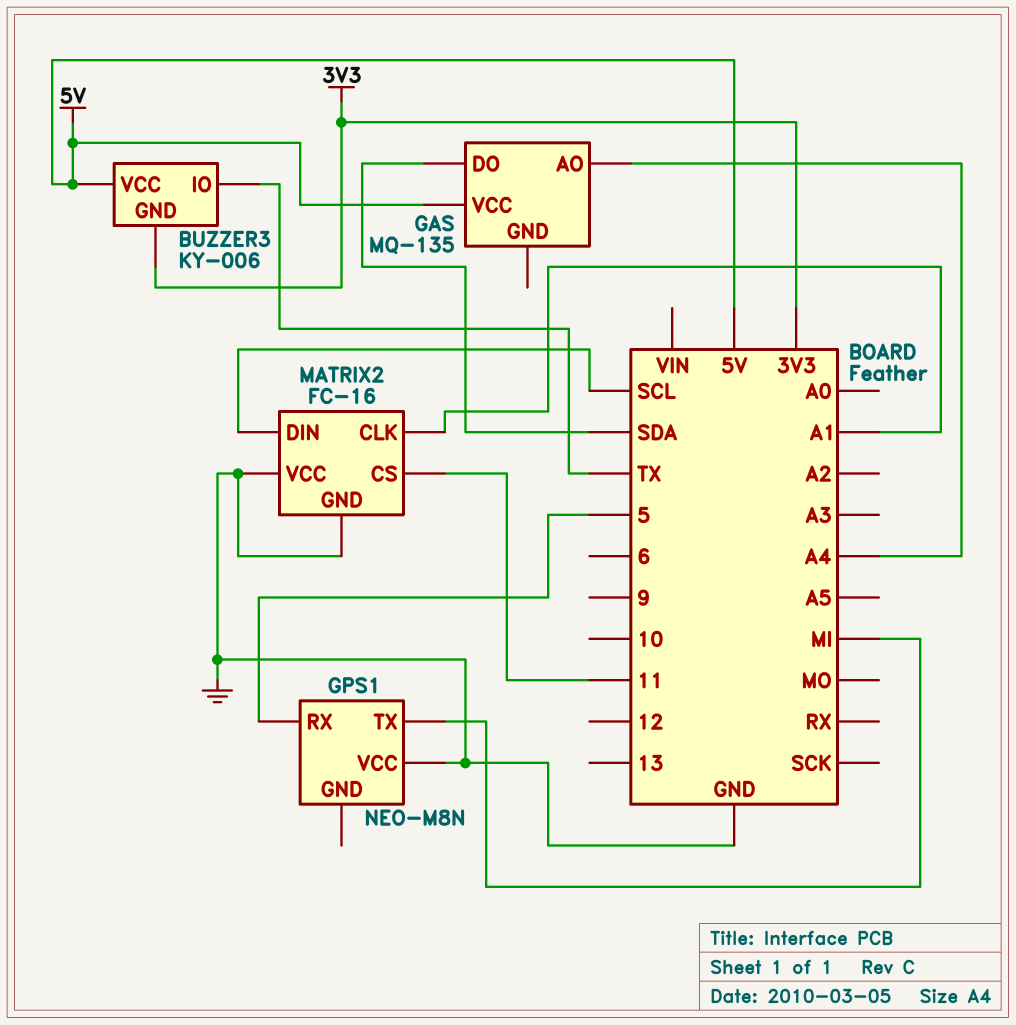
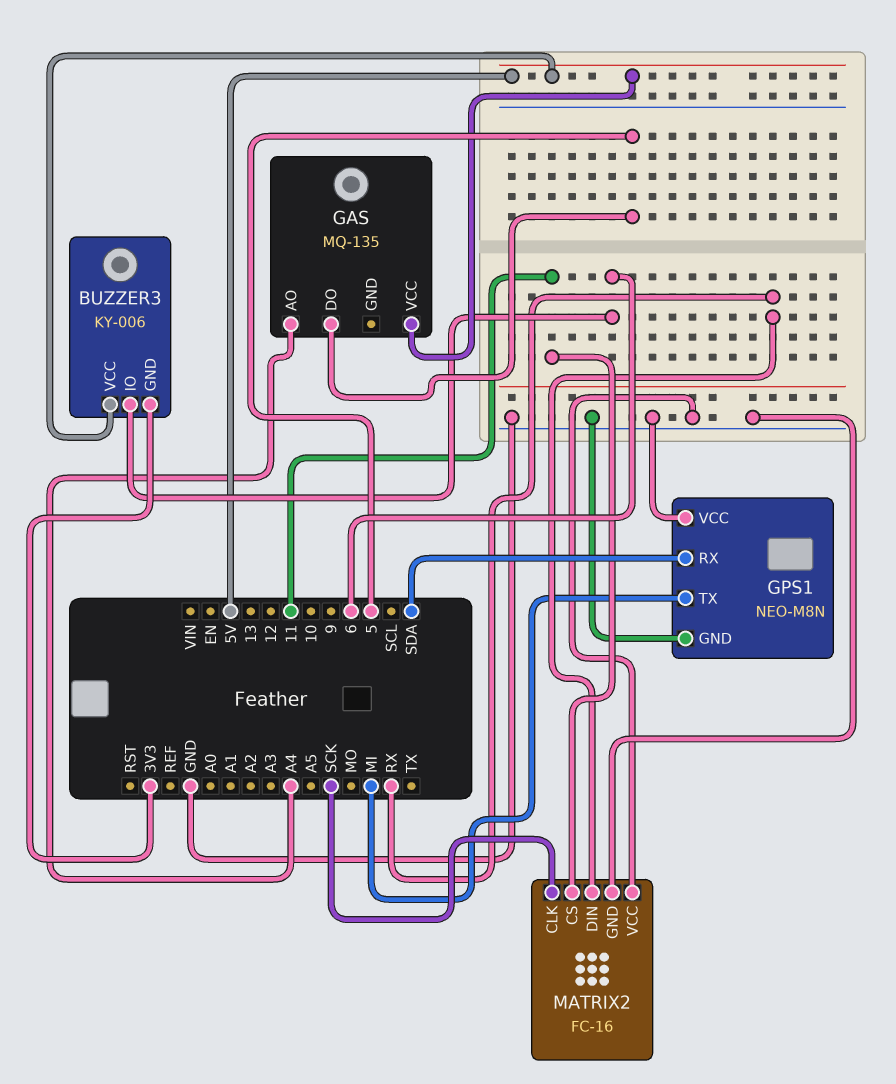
BUZZER3 pin IO: TX -> 6
GAS pin DO: SDA -> 5
GPS1 pin GND: none -> GND
GPS1 pin RX: 5 -> SDA
MATRIX2 pin CLK: A1 -> SCK
MATRIX2 pin DIN: SCL -> RX

